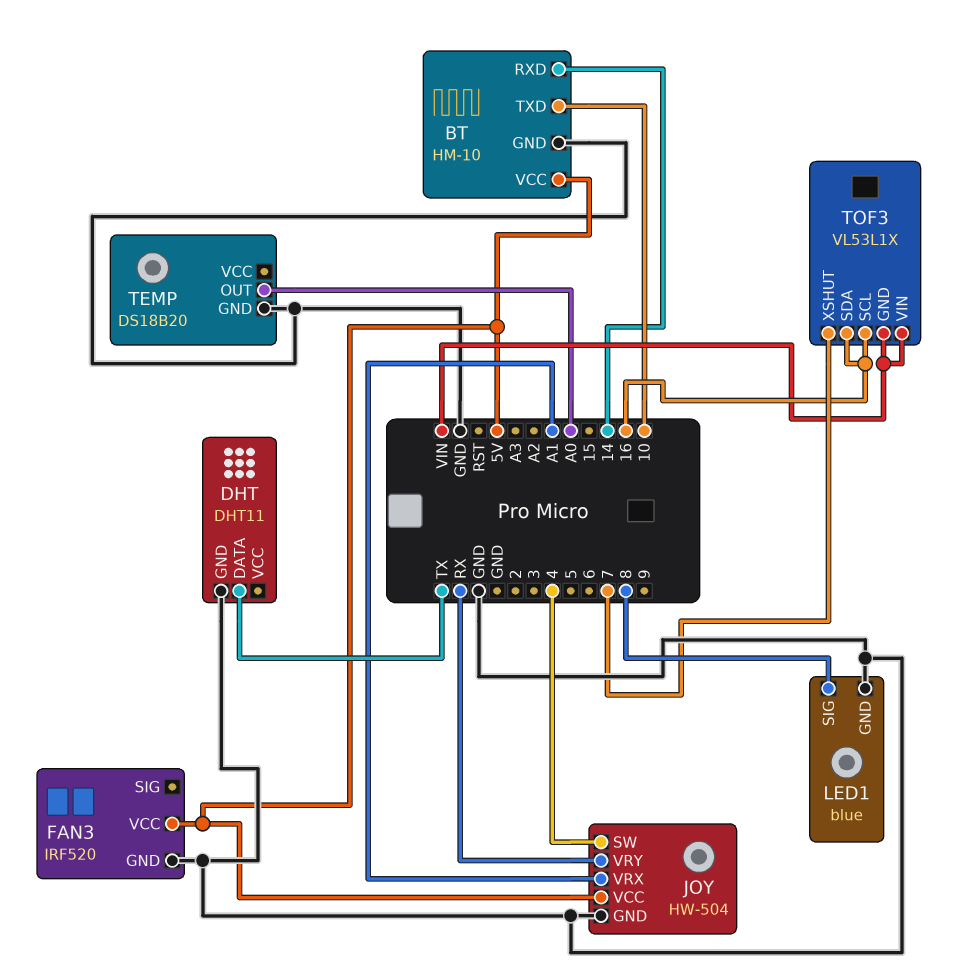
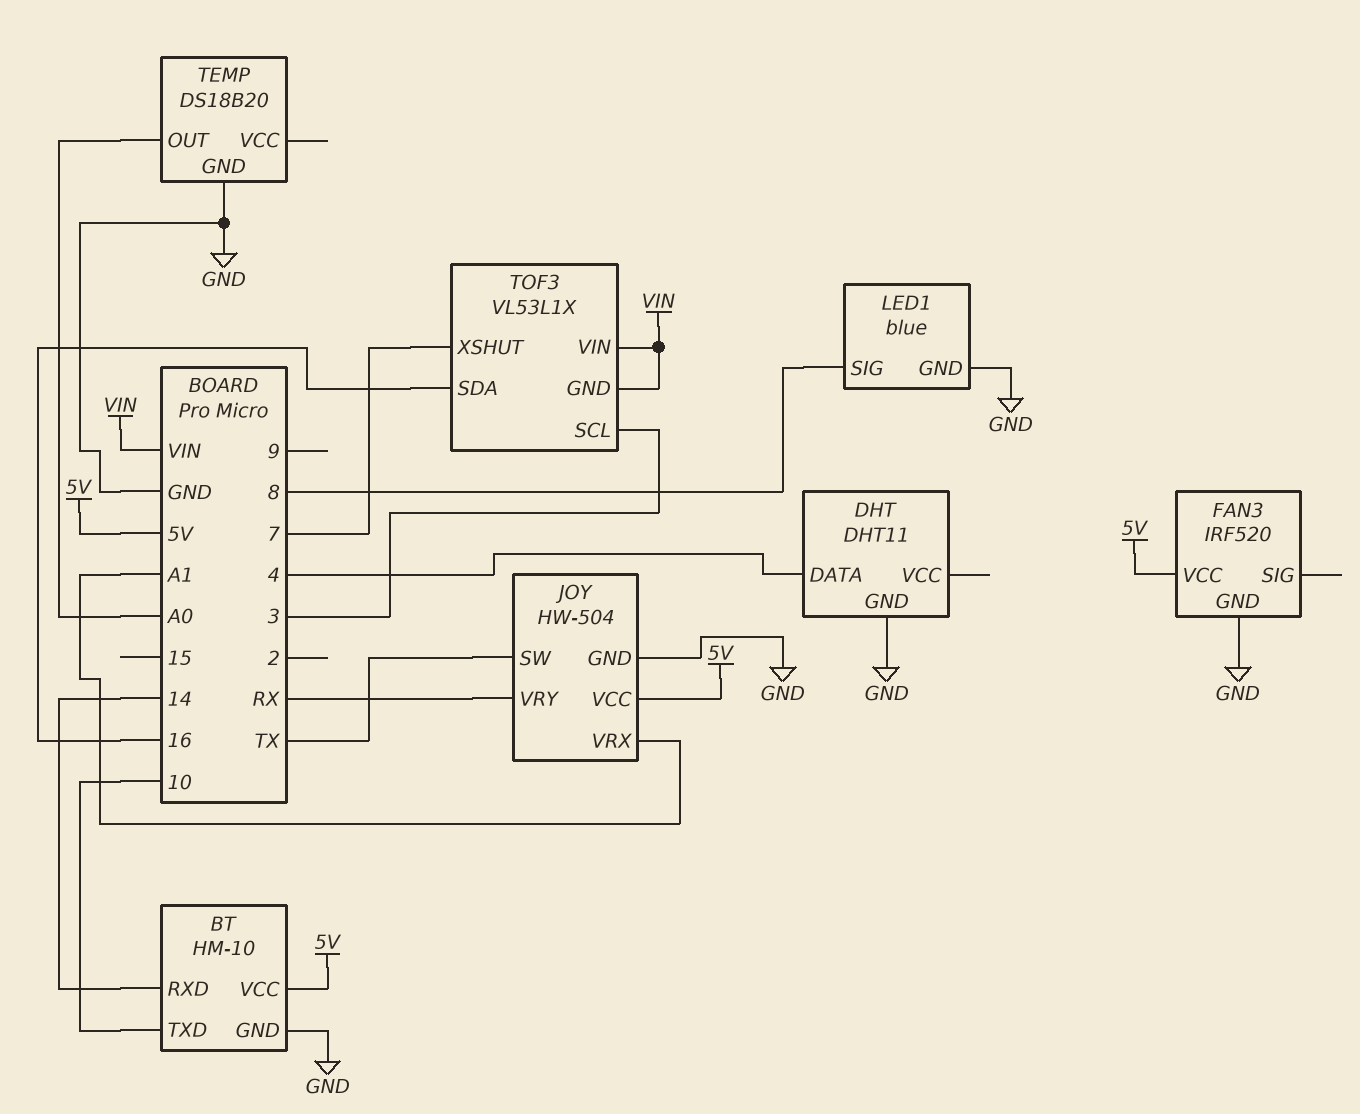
DHT pin DATA: TX -> 4
JOY pin SW: 4 -> TX
TOF3 pin SCL: 16 -> 3

